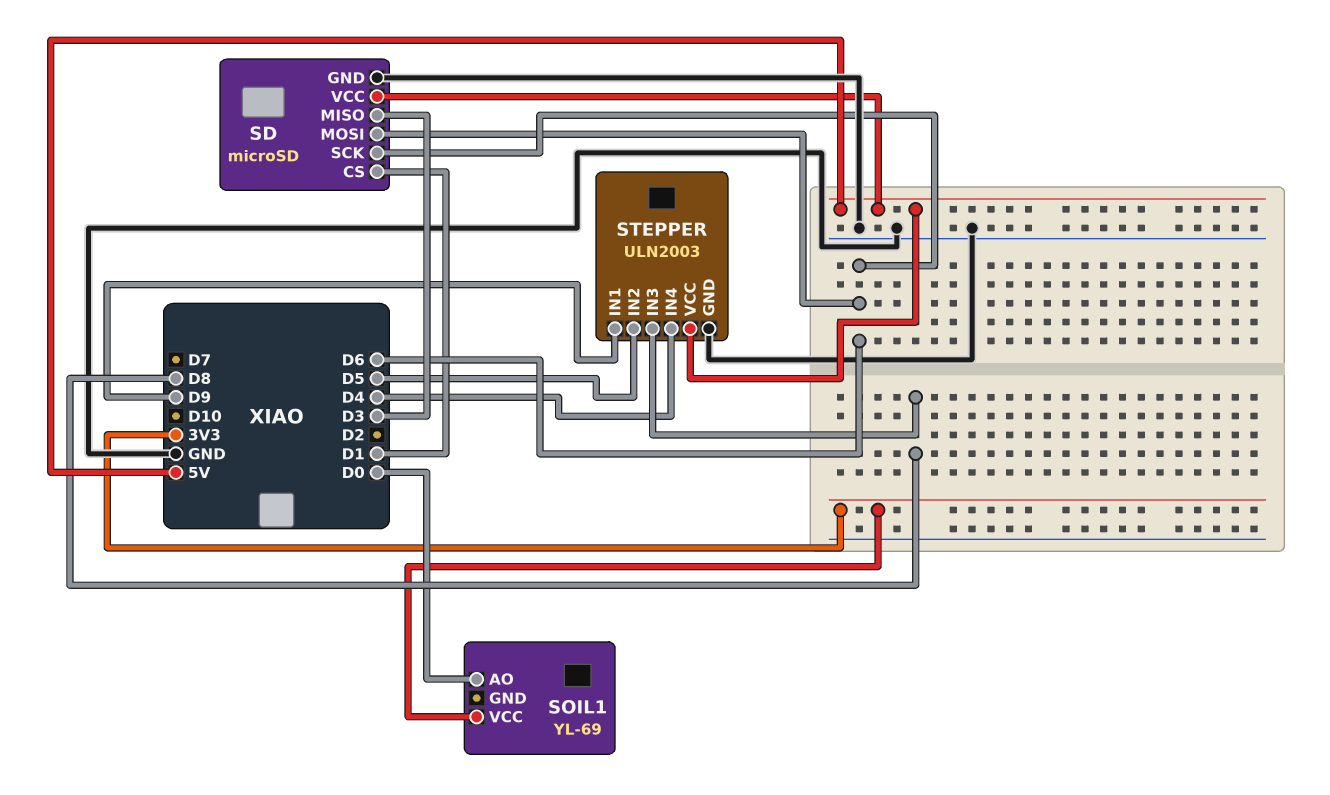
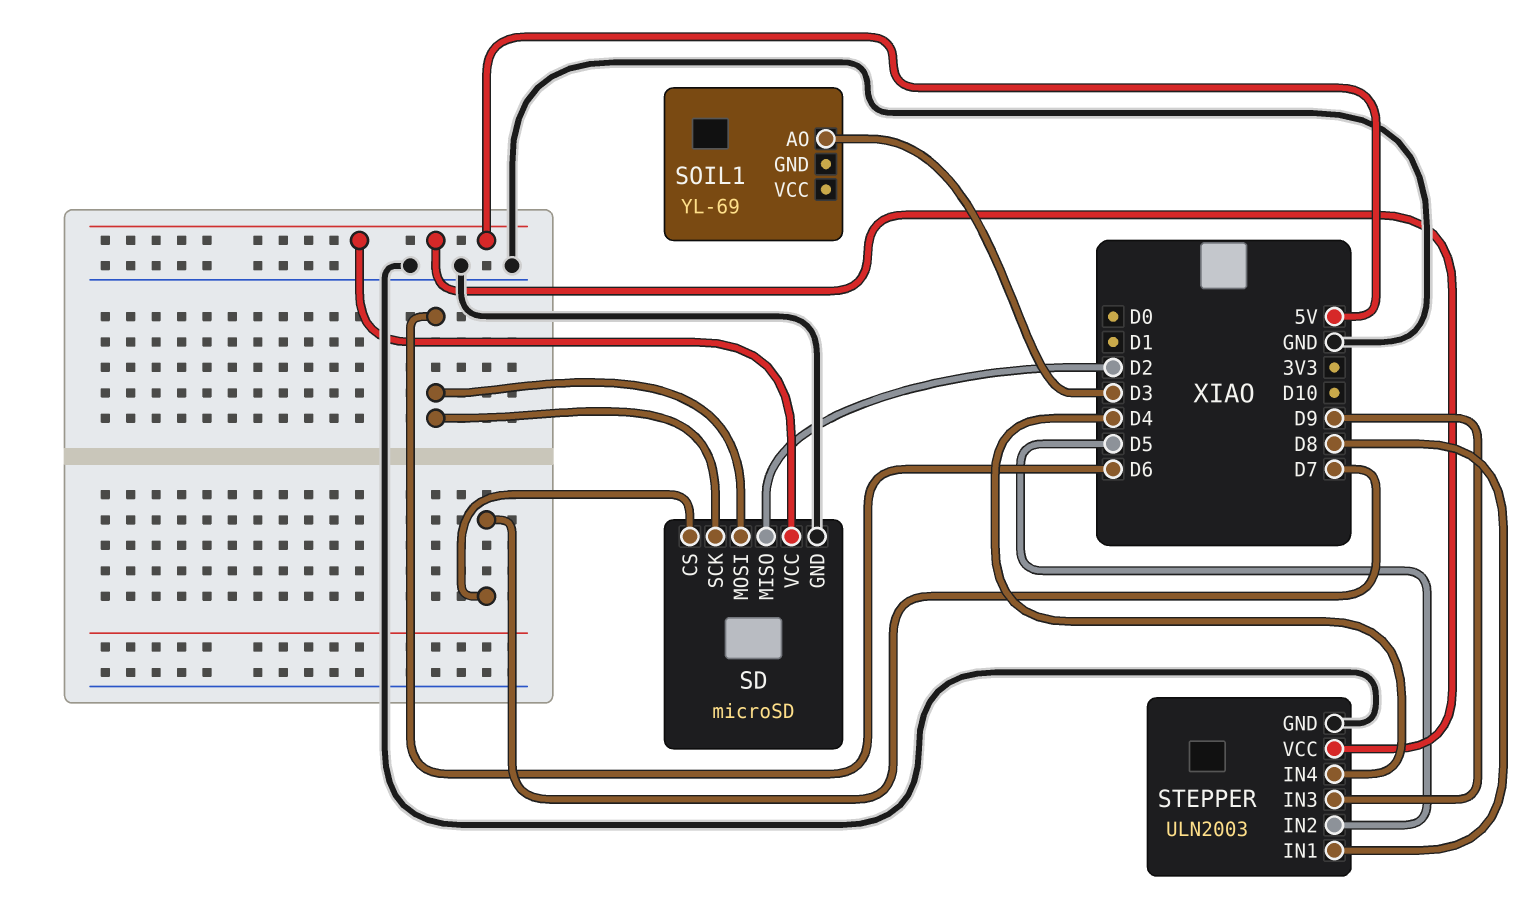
SD pin CS: D1 -> D7
SD pin MISO: D3 -> D2
SOIL1 pin AO: D0 -> D3
SOIL1 pin VCC: 3V3 -> none
STEPPER pin IN1: D9 -> D8
STEPPER pin IN3: D8 -> D9

